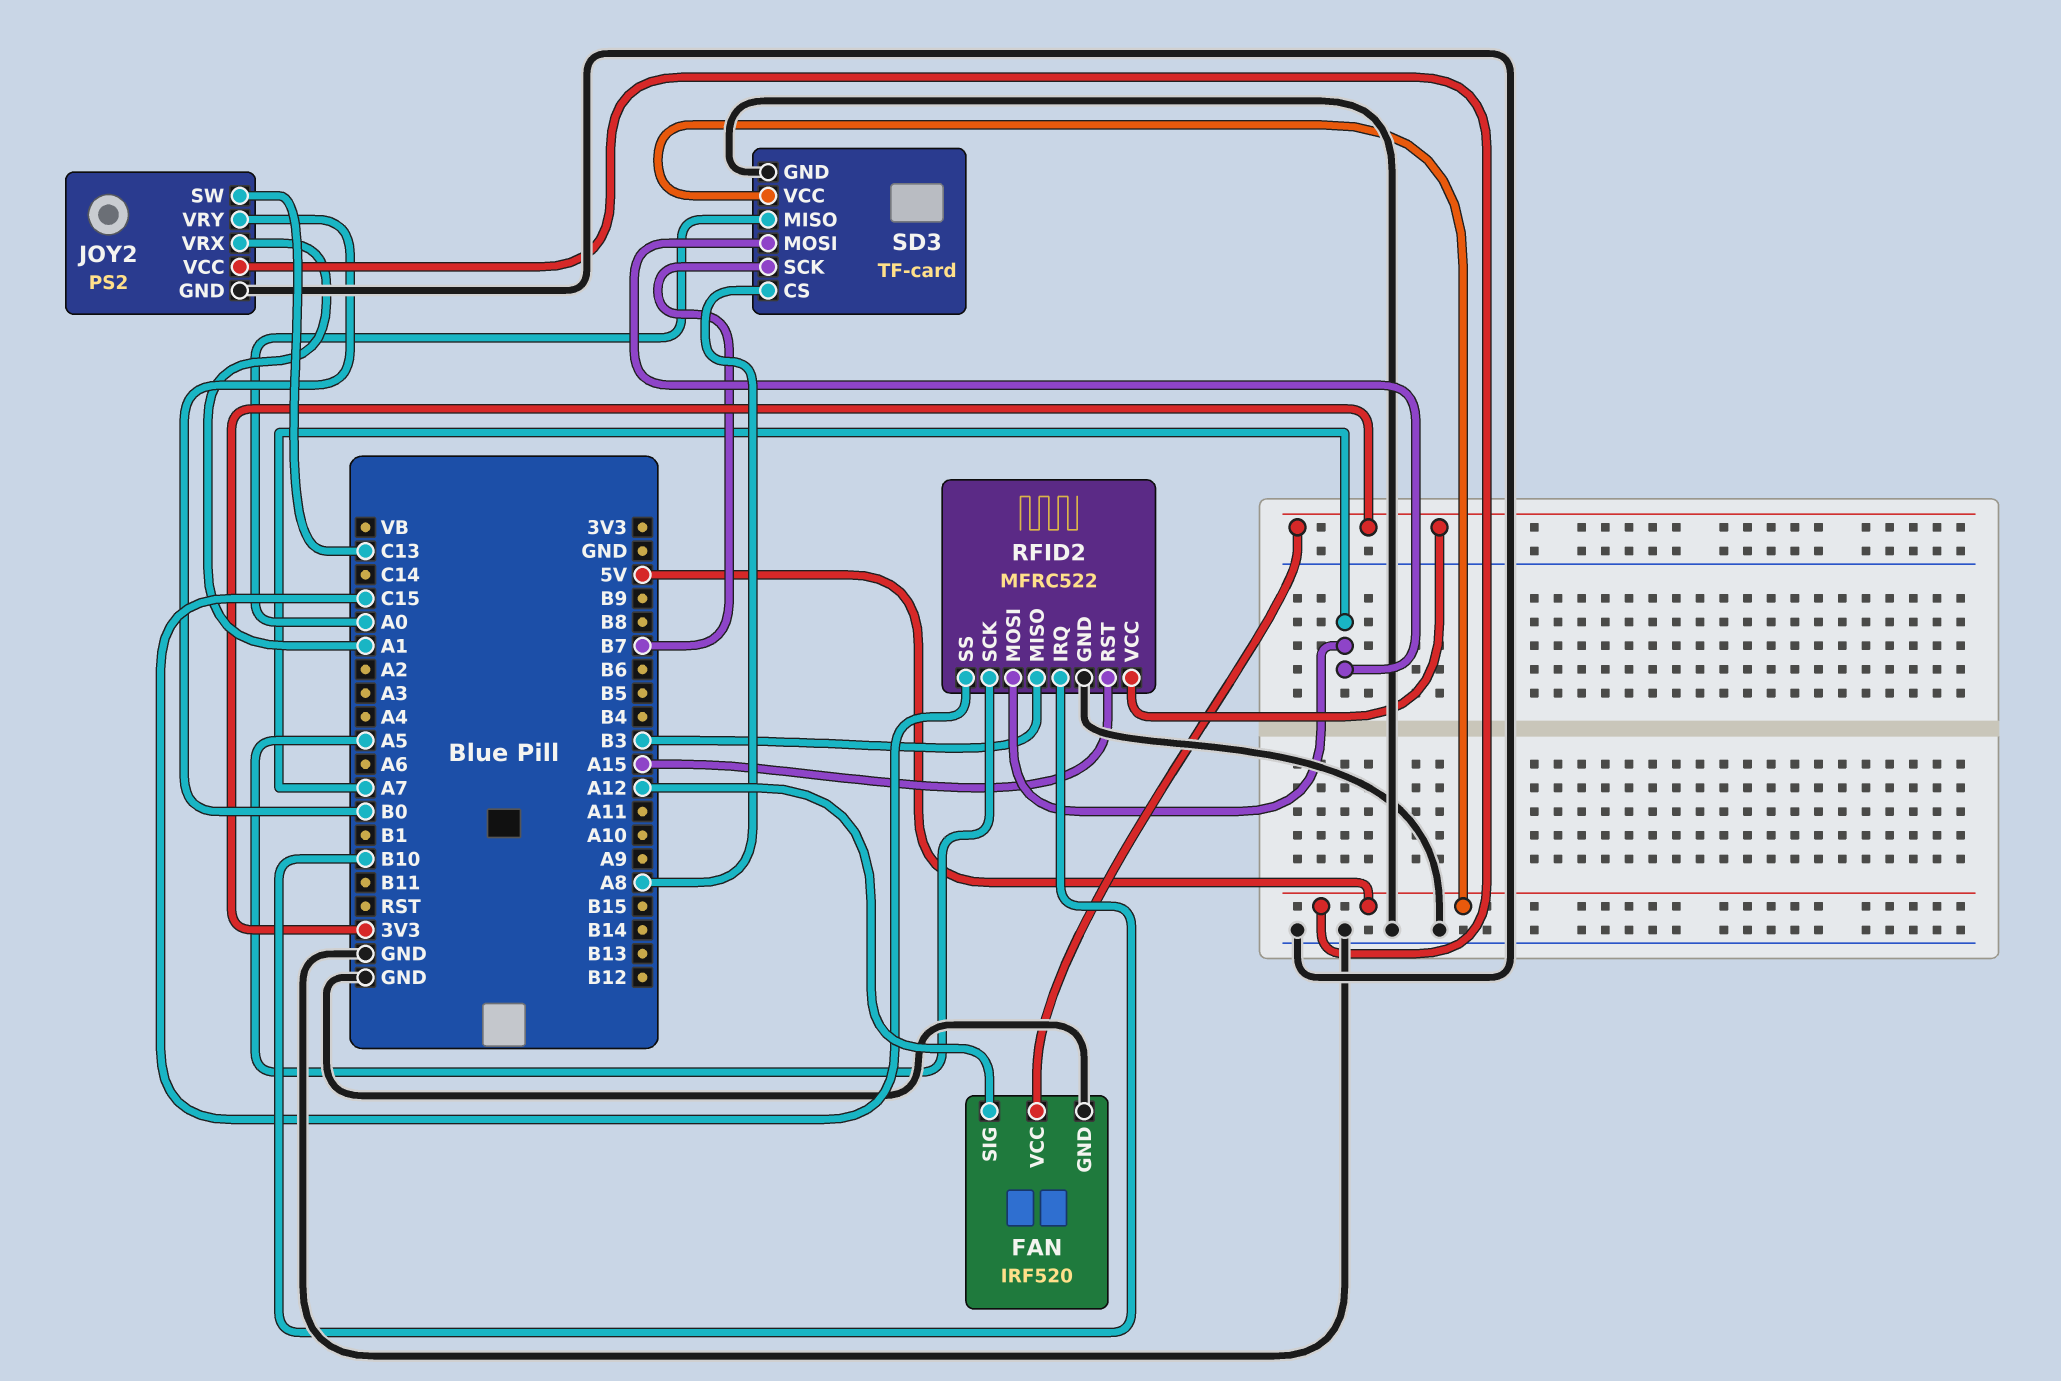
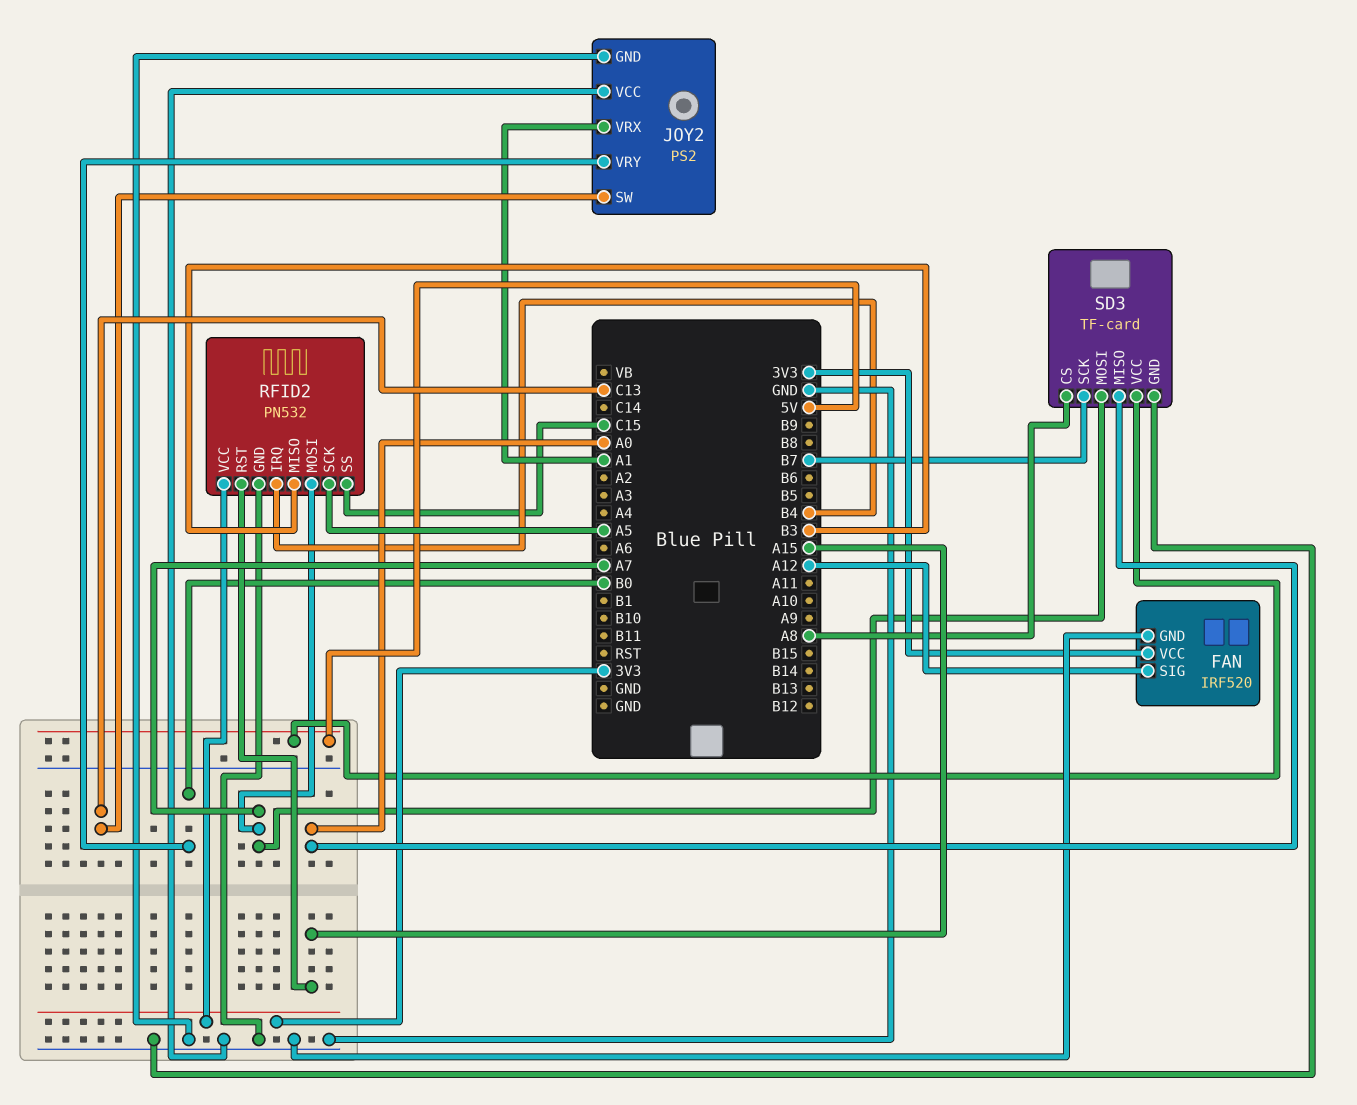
JOY2 pin VCC: 5V -> GND
RFID2: MFRC522 -> PN532
RFID2 pin IRQ: B10 -> B4

